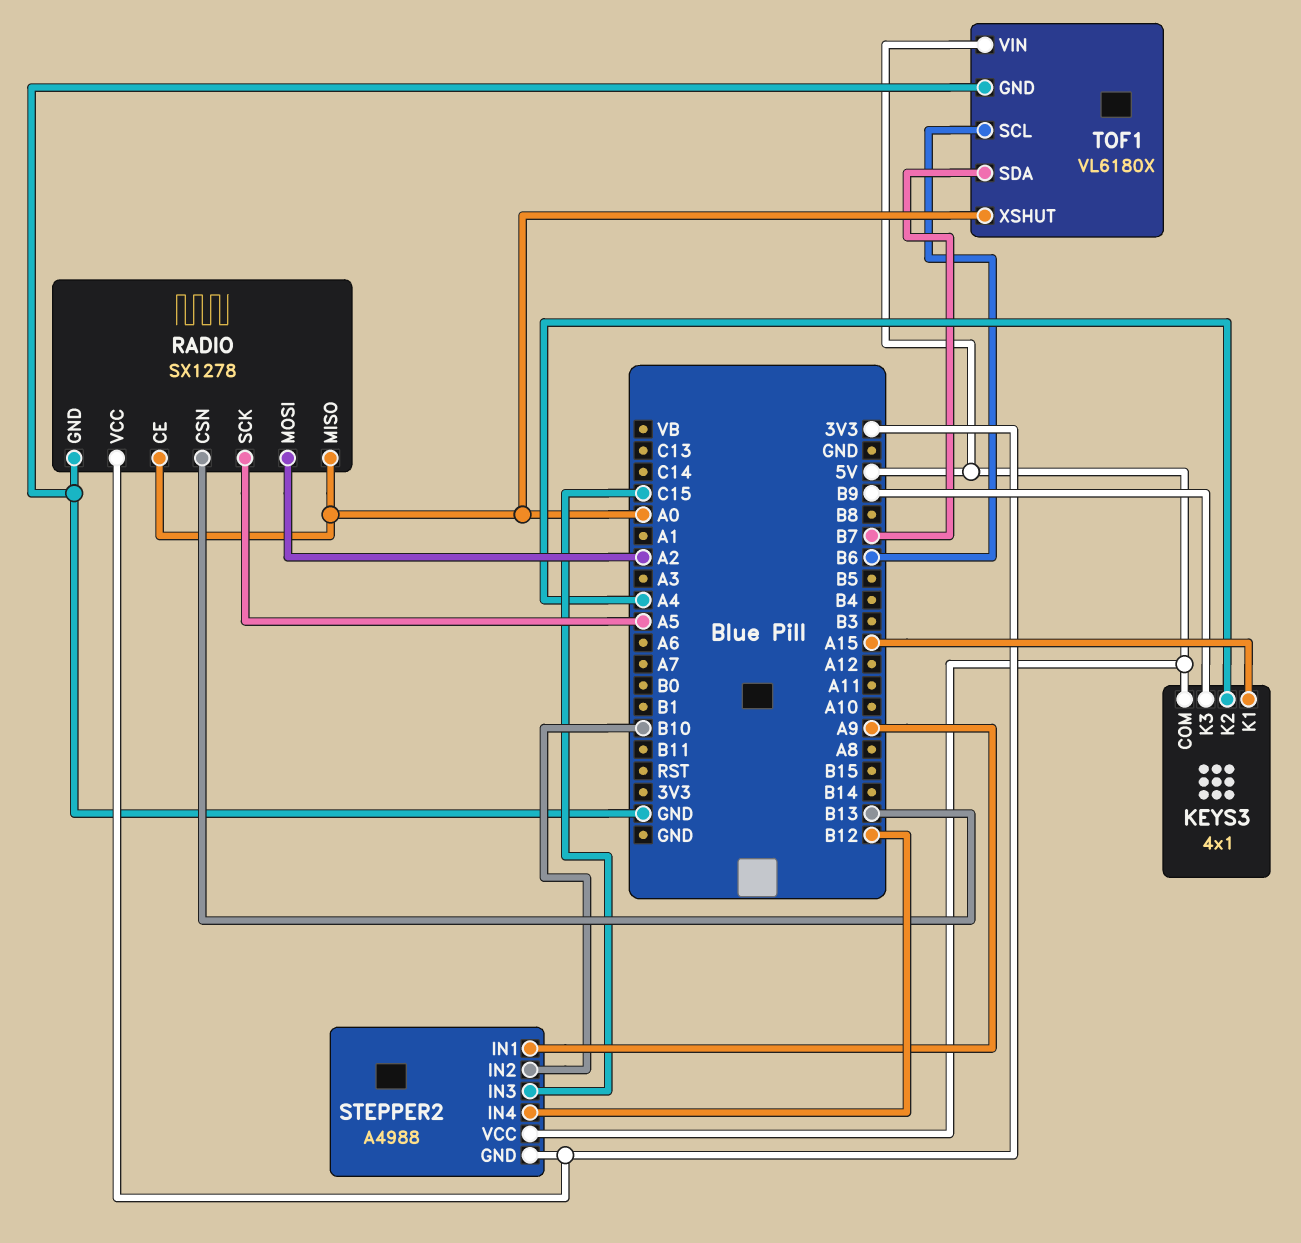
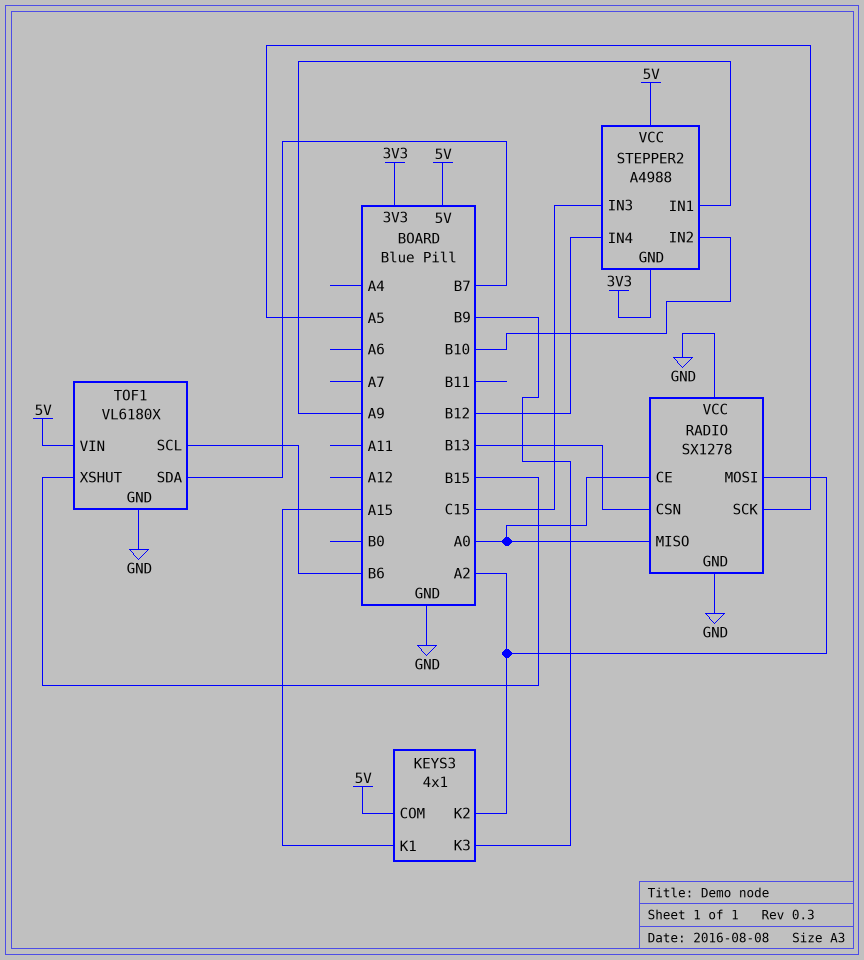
KEYS3 pin K2: A4 -> A2
RADIO pin VCC: 3V3 -> GND
TOF1 pin XSHUT: A0 -> B15

